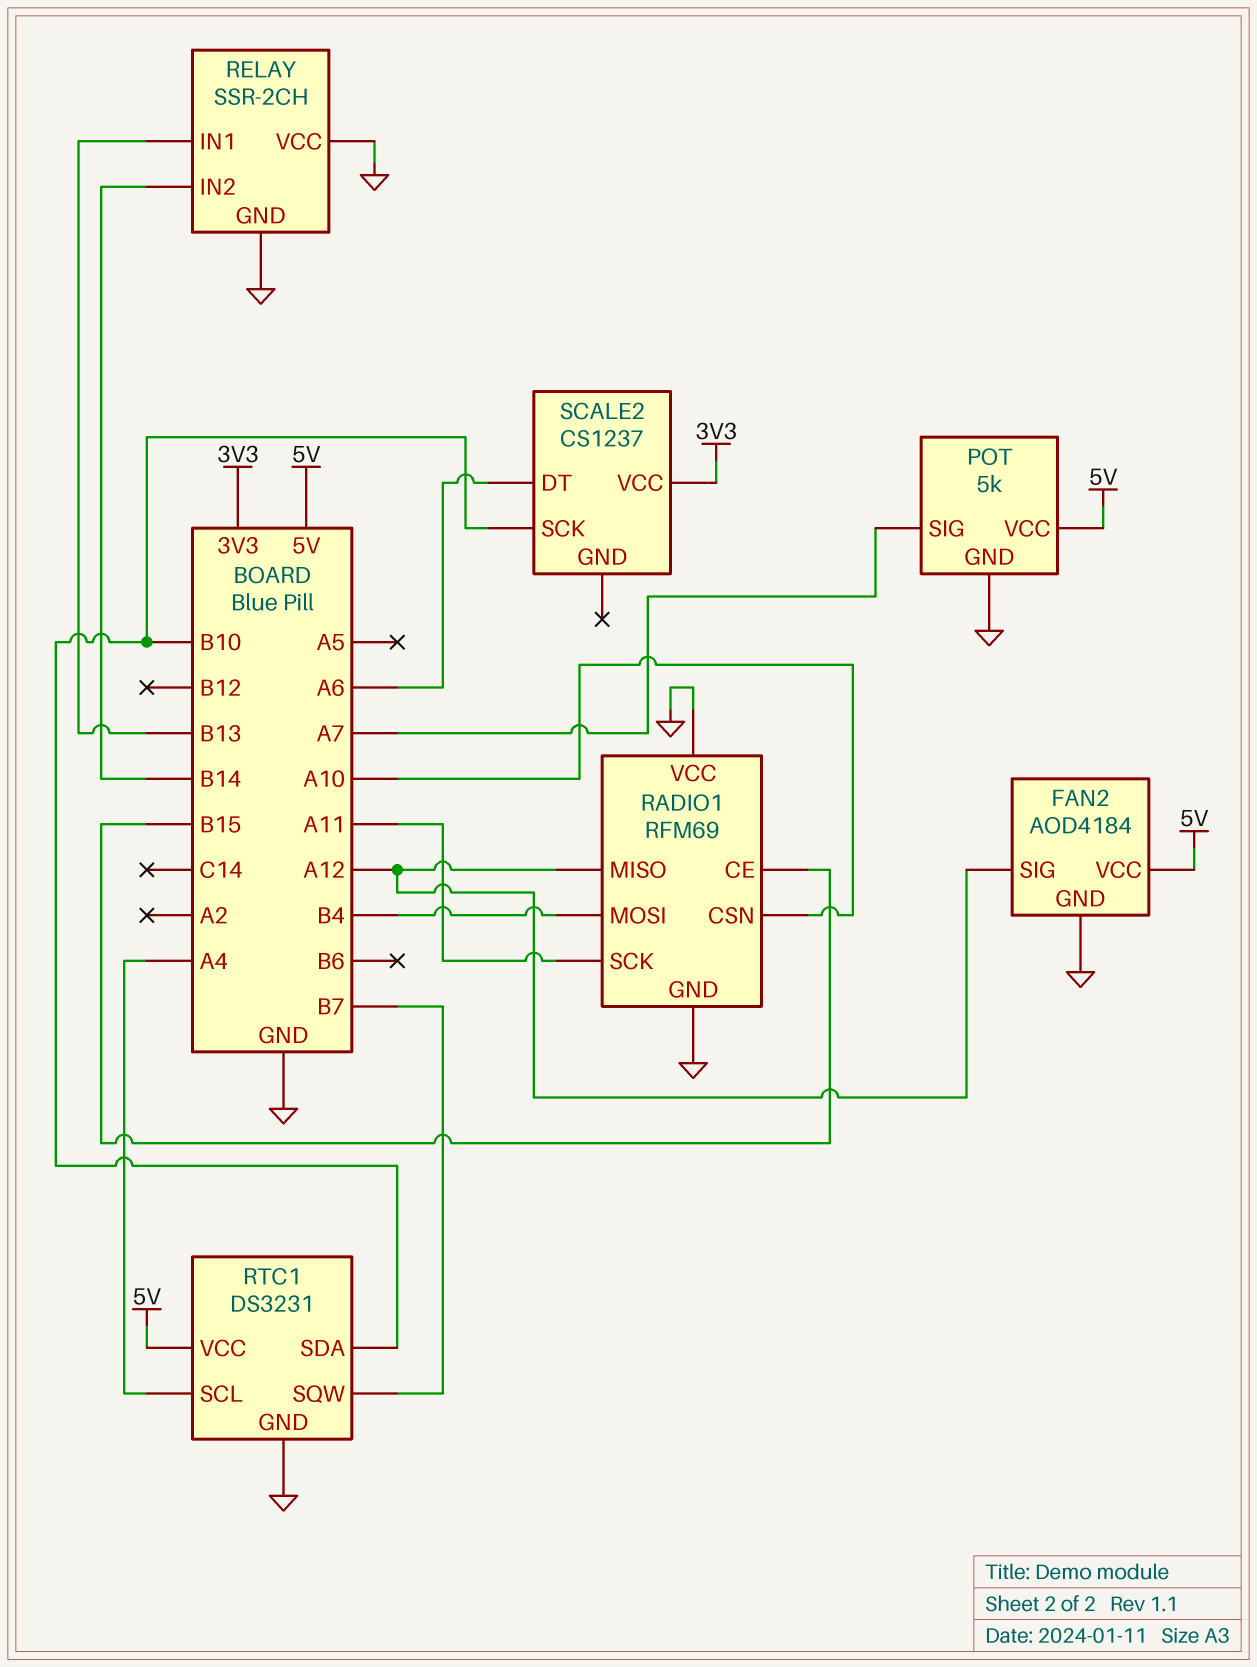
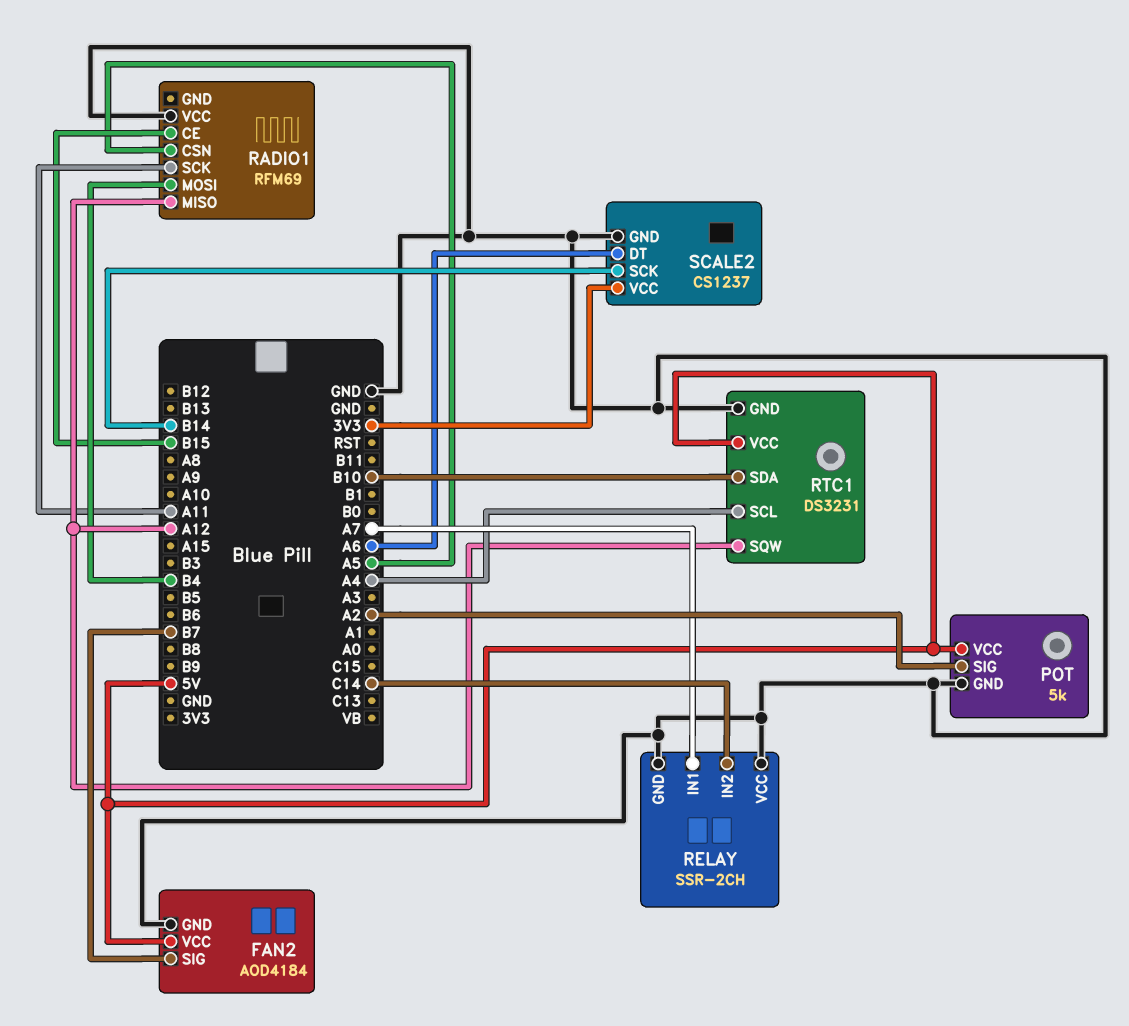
FAN2 pin SIG: A12 -> B7
POT pin SIG: A7 -> A2
RADIO1 pin CSN: A10 -> A5
RADIO1 pin GND: GND -> none
RELAY pin IN1: B13 -> A7
RELAY pin IN2: B14 -> C14
RTC1 pin SQW: B7 -> A12
SCALE2 pin GND: none -> GND
SCALE2 pin SCK: B10 -> B14

